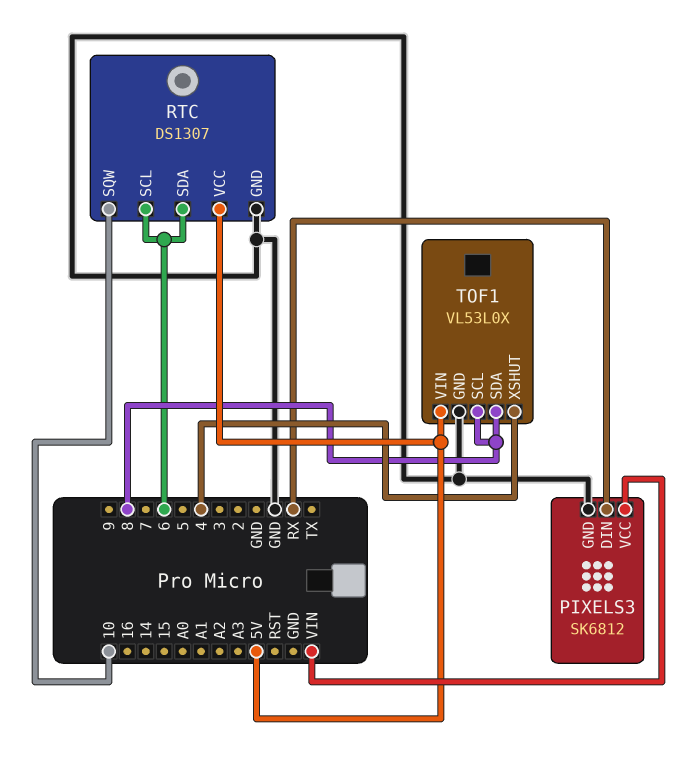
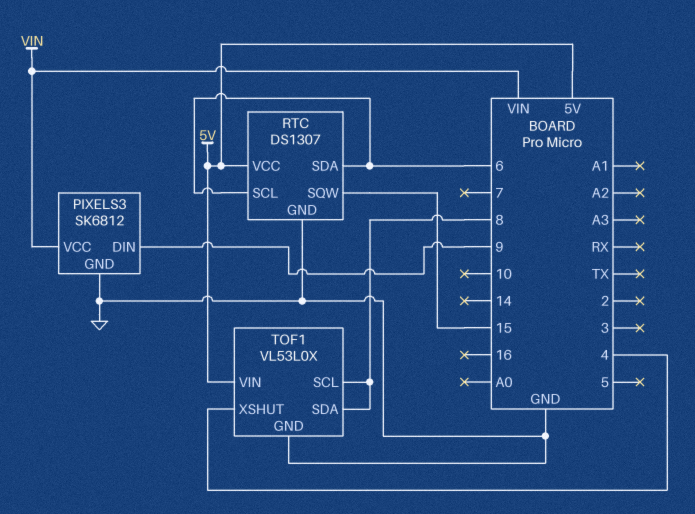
PIXELS3 pin DIN: RX -> 9
RTC pin SQW: 10 -> 15

